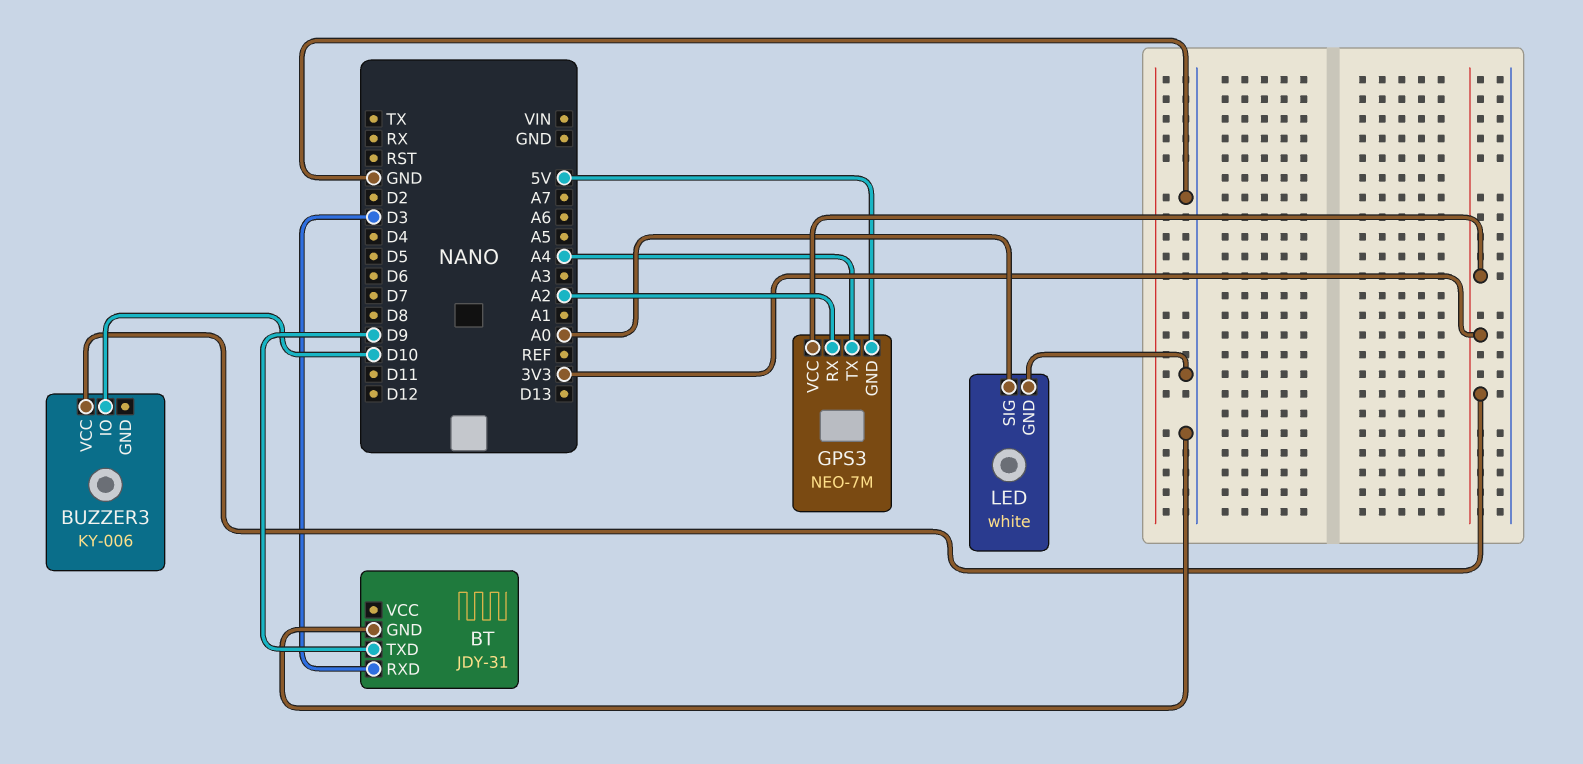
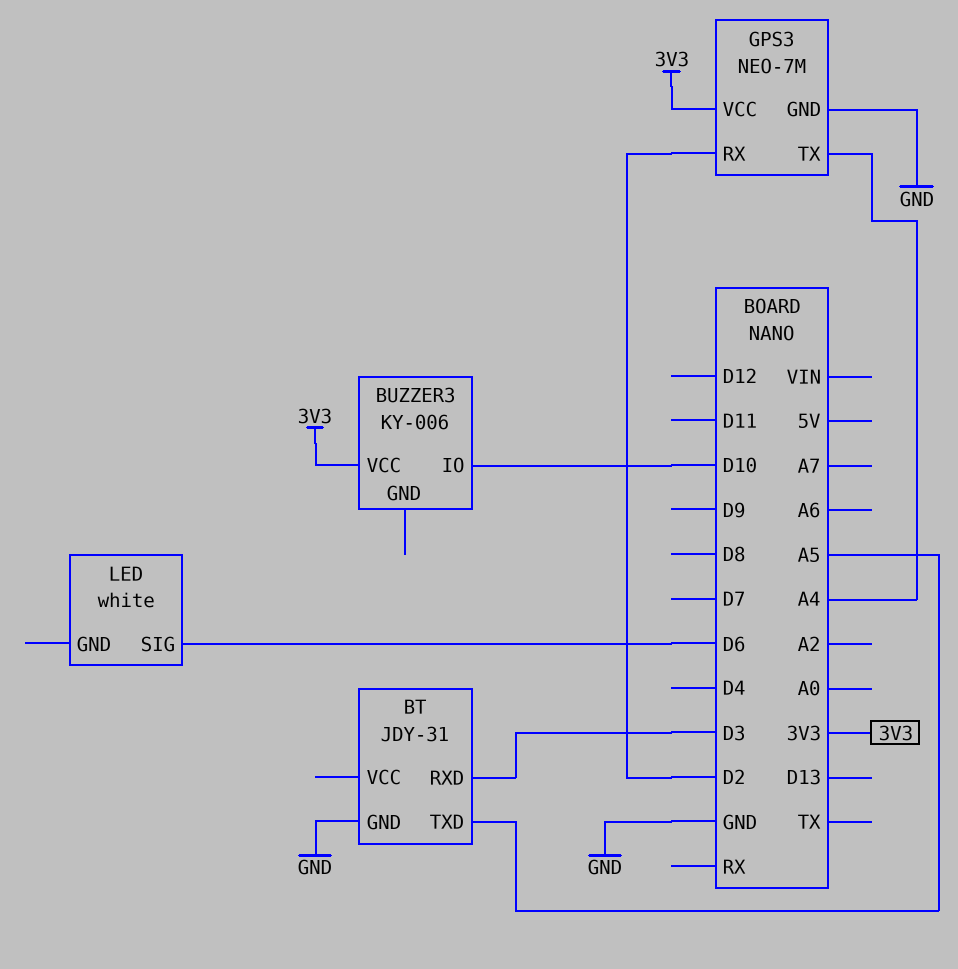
BT pin TXD: D9 -> A5
GPS3 pin GND: 5V -> GND
GPS3 pin RX: A2 -> D2
LED pin GND: GND -> none
LED pin SIG: A0 -> D6

